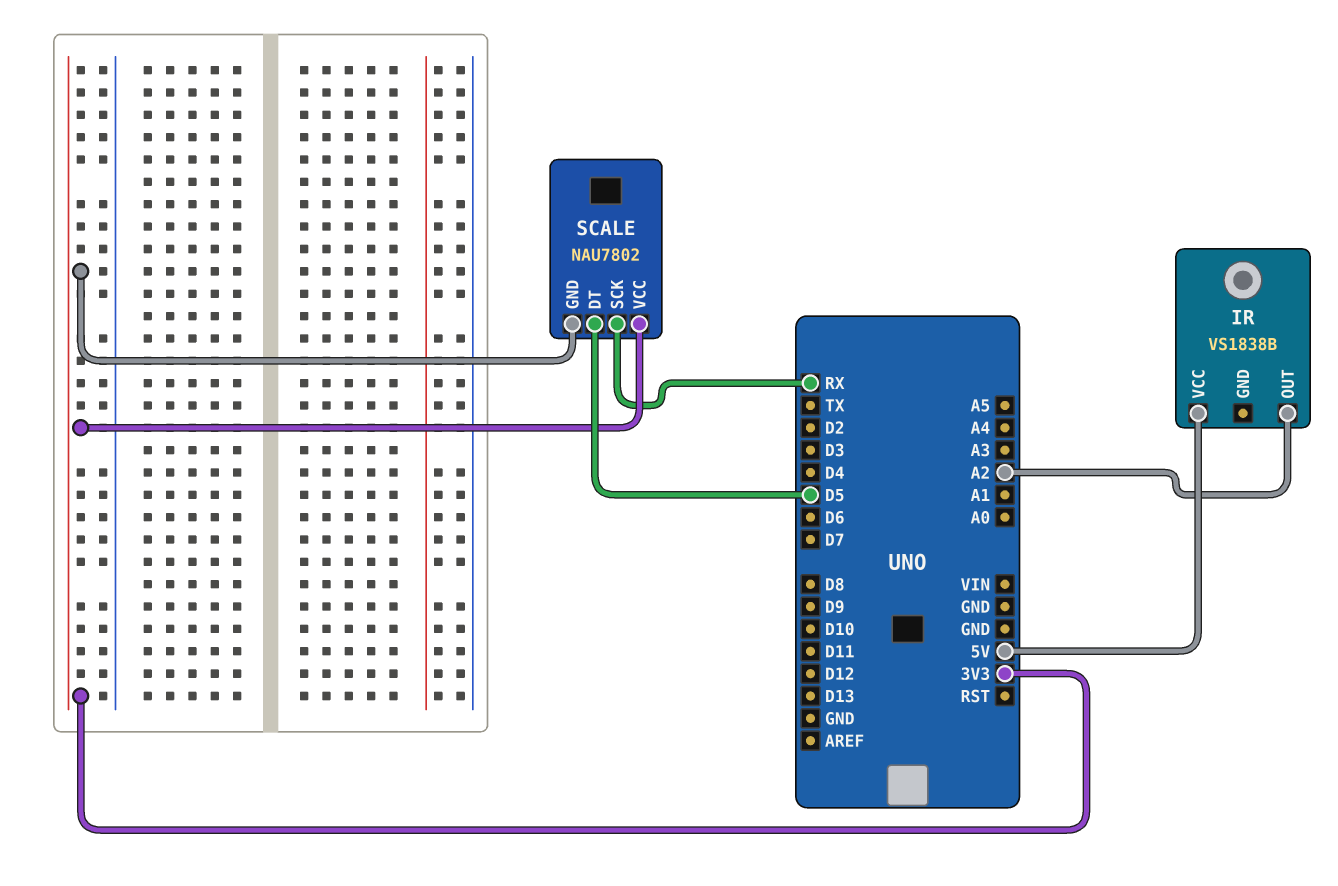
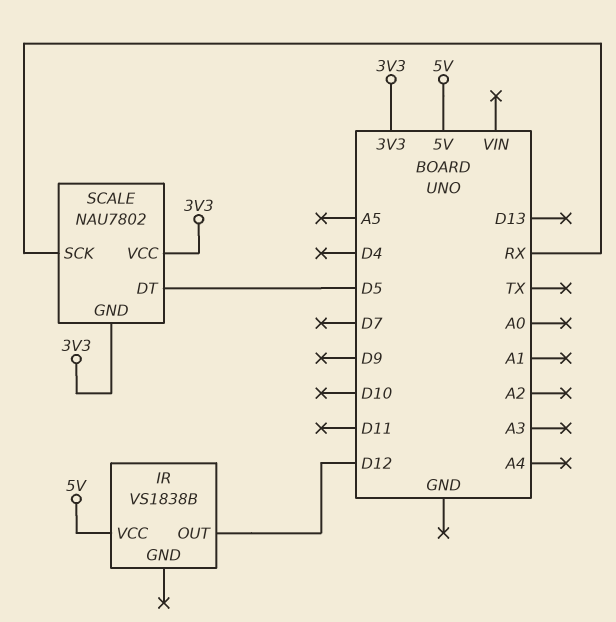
IR pin OUT: A2 -> D12

